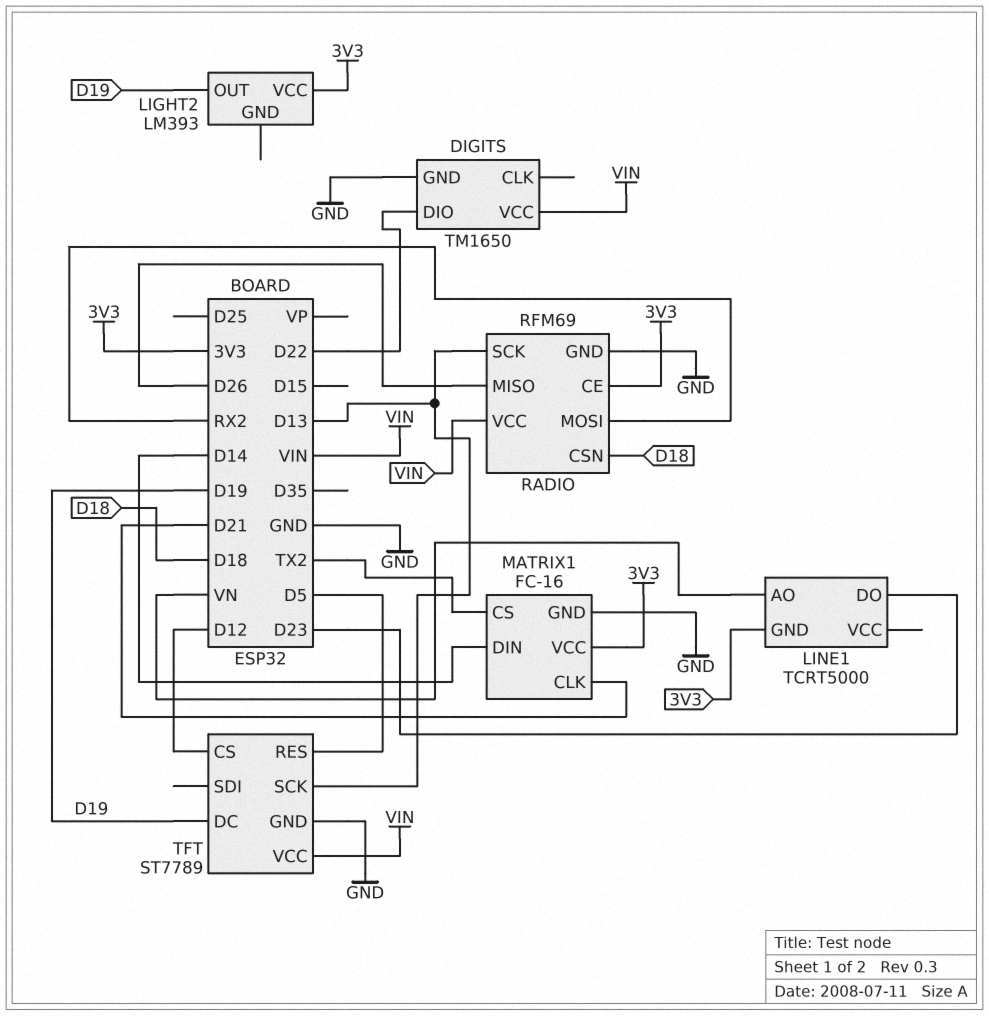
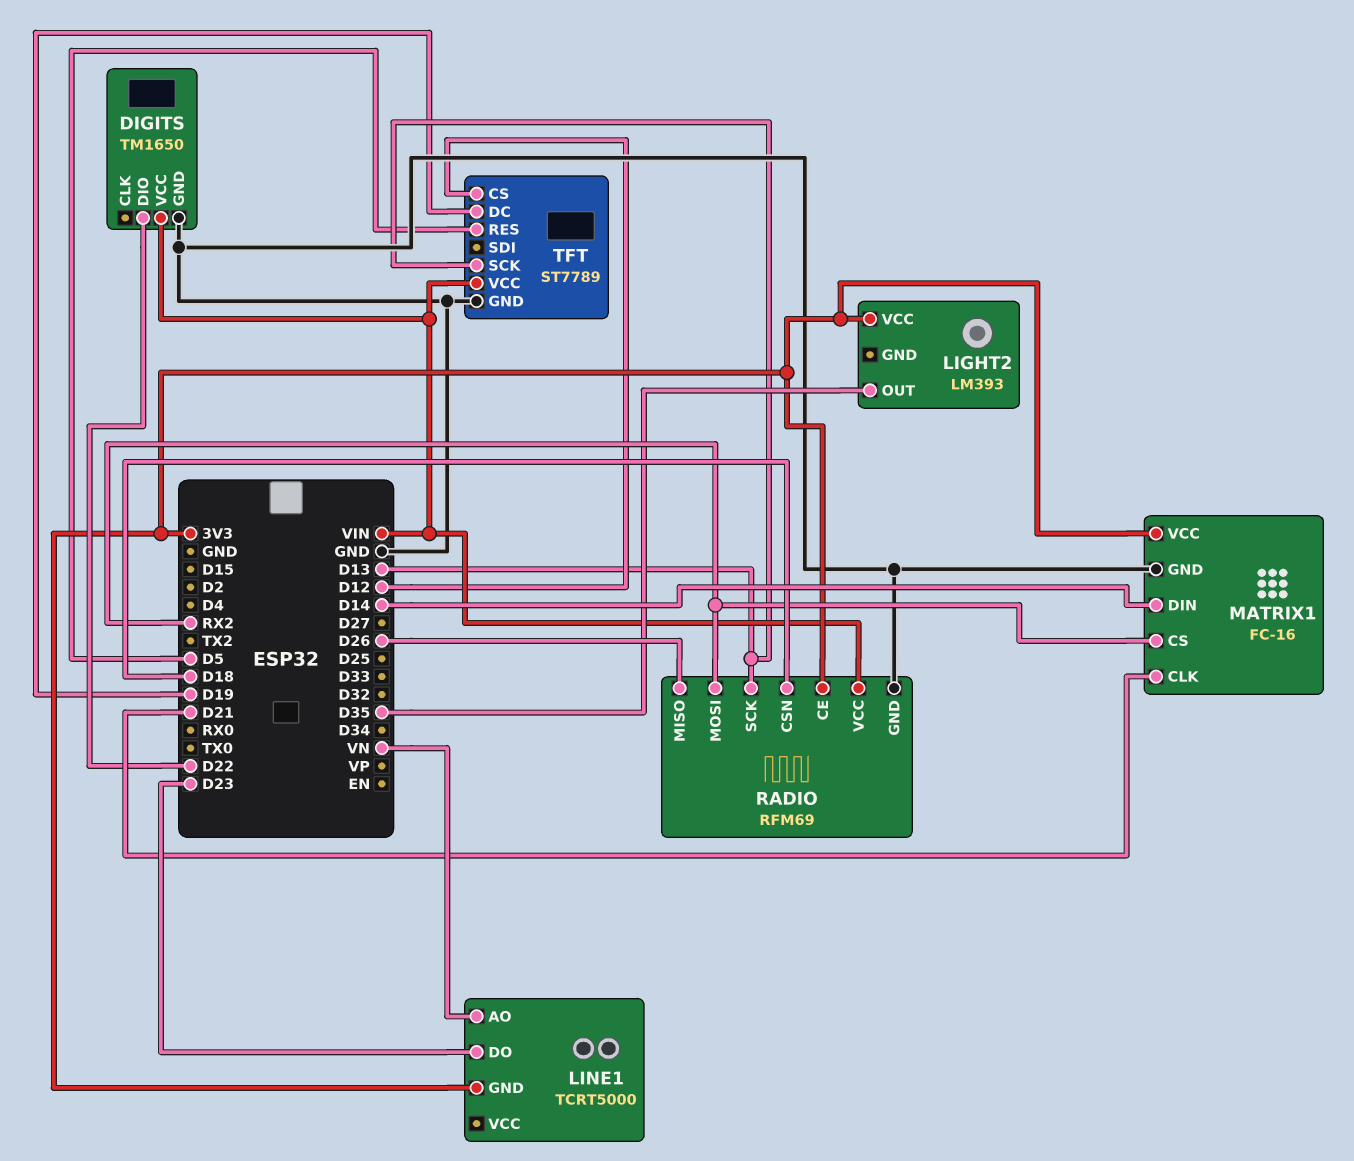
LIGHT2 pin OUT: D19 -> D35
MATRIX1 pin CS: TX2 -> RX2

